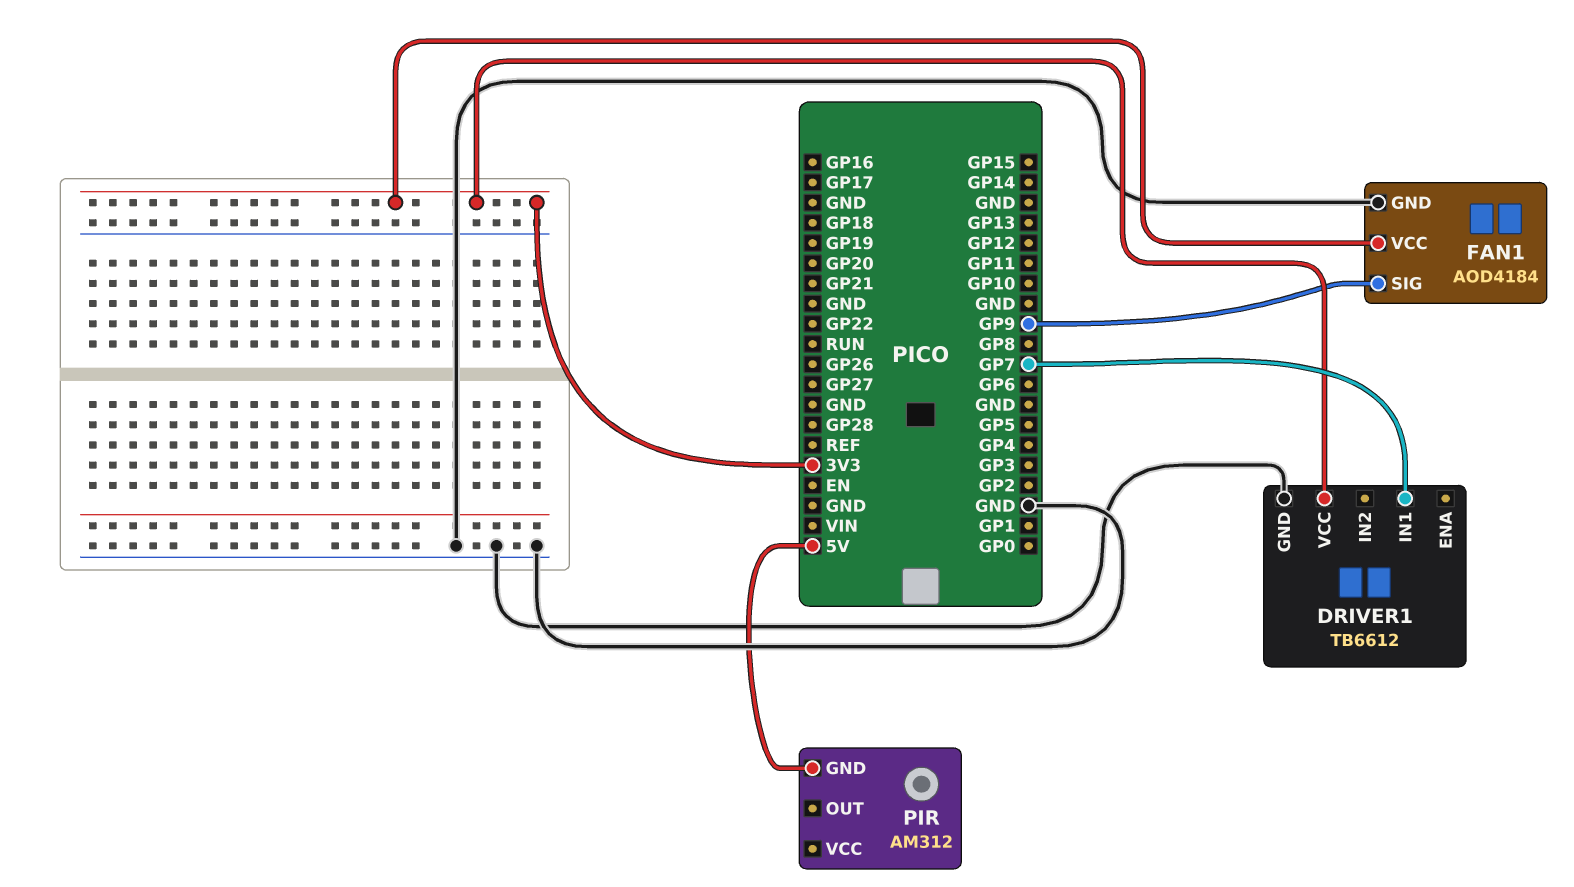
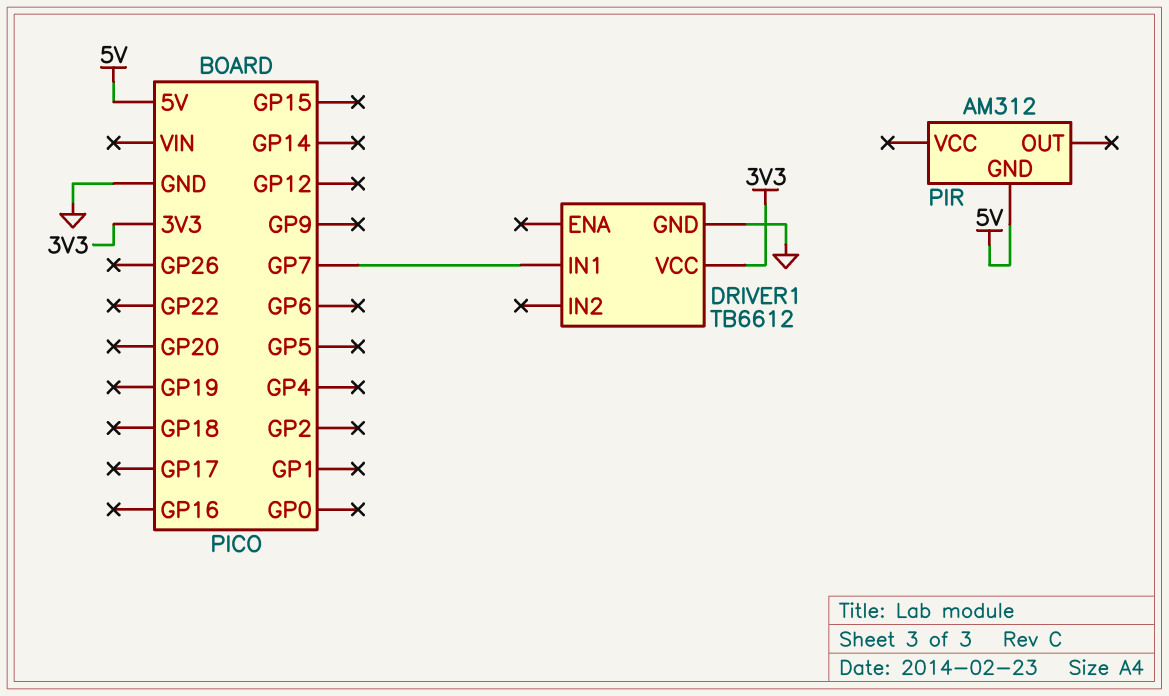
FAN1: AOD4184 -> none
FAN1 pin GND: GND -> none
FAN1 pin SIG: GP9 -> none
FAN1 pin VCC: 3V3 -> none

